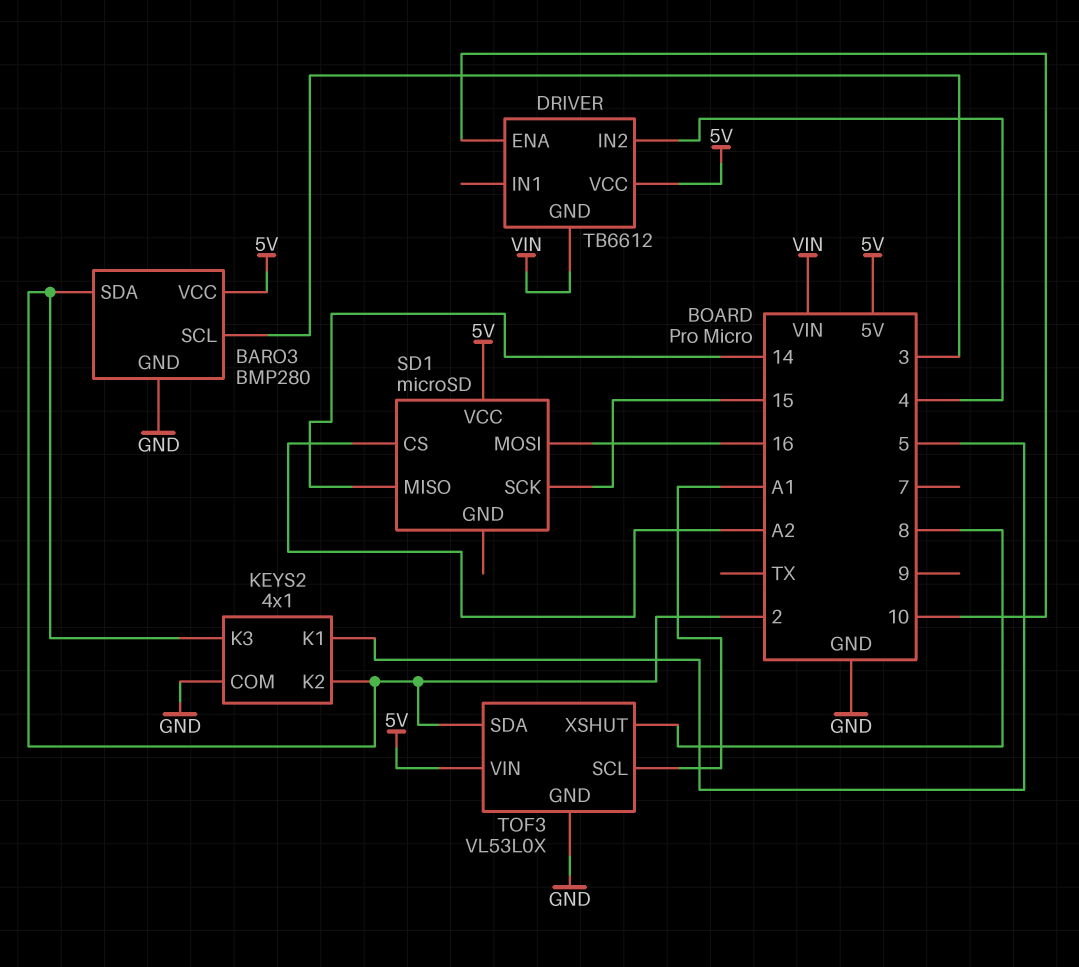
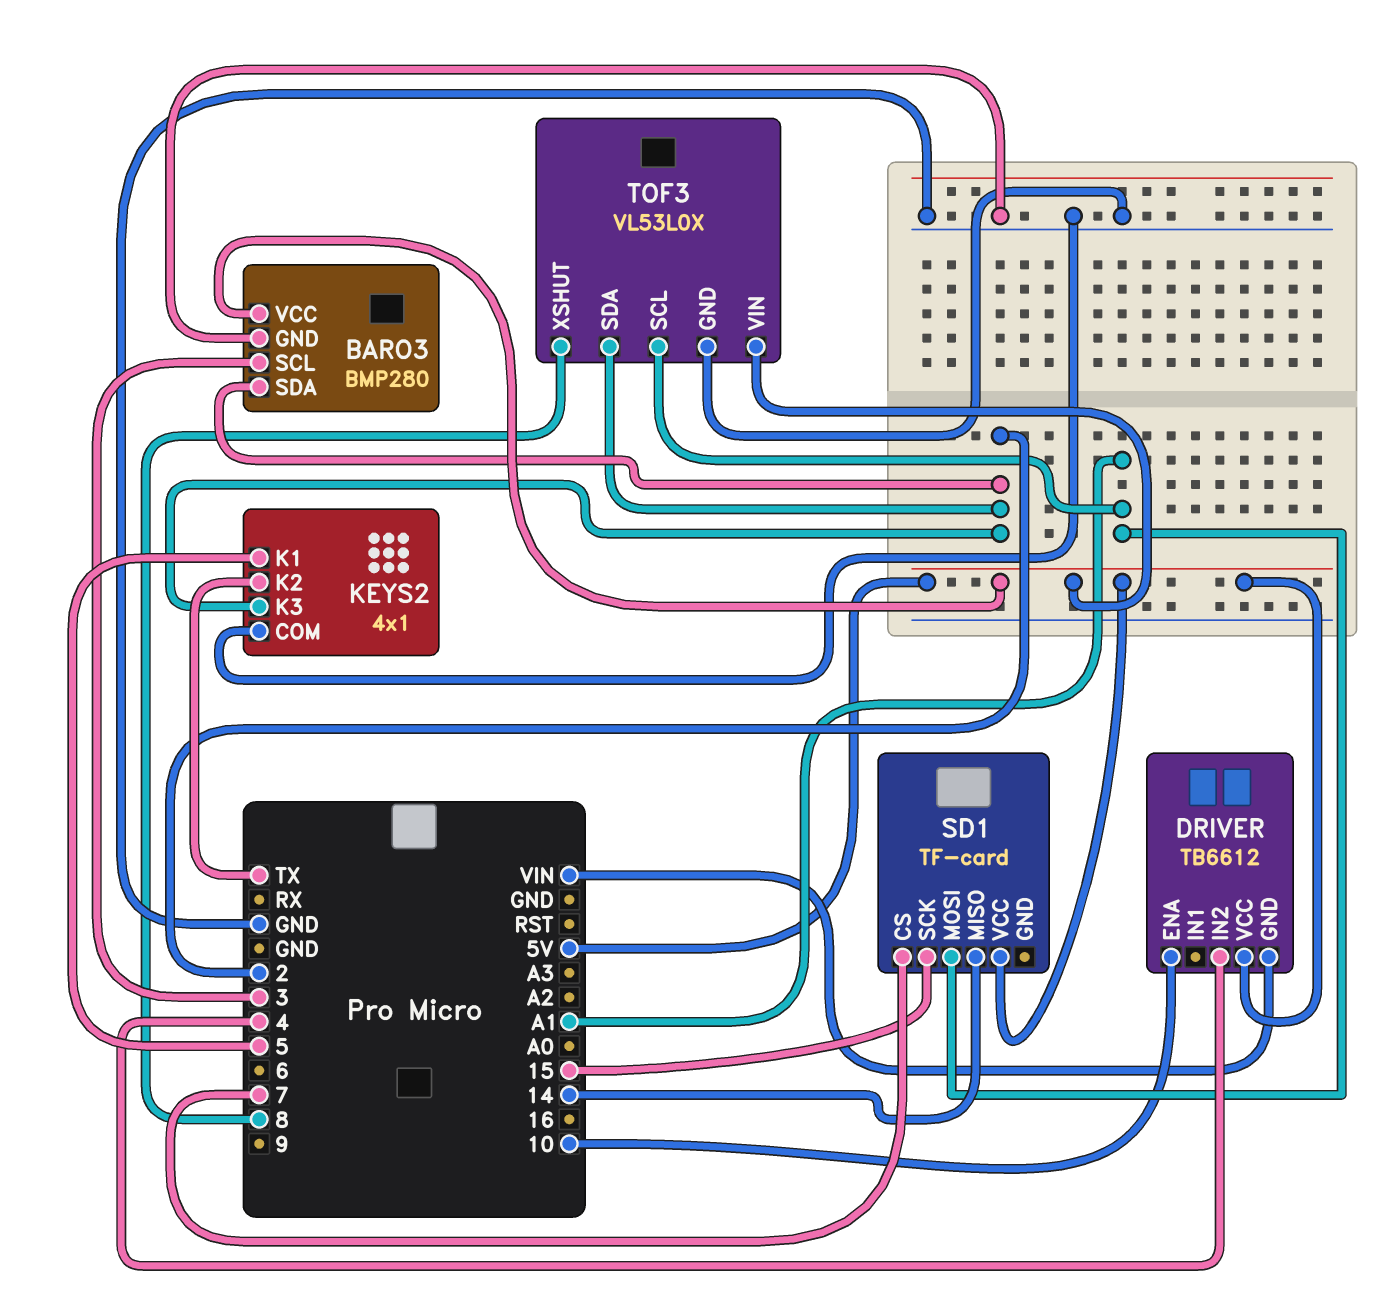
KEYS2 pin K2: 2 -> TX
SD1: microSD -> TF-card
SD1 pin CS: A2 -> 7
SD1 pin MOSI: 16 -> A1

